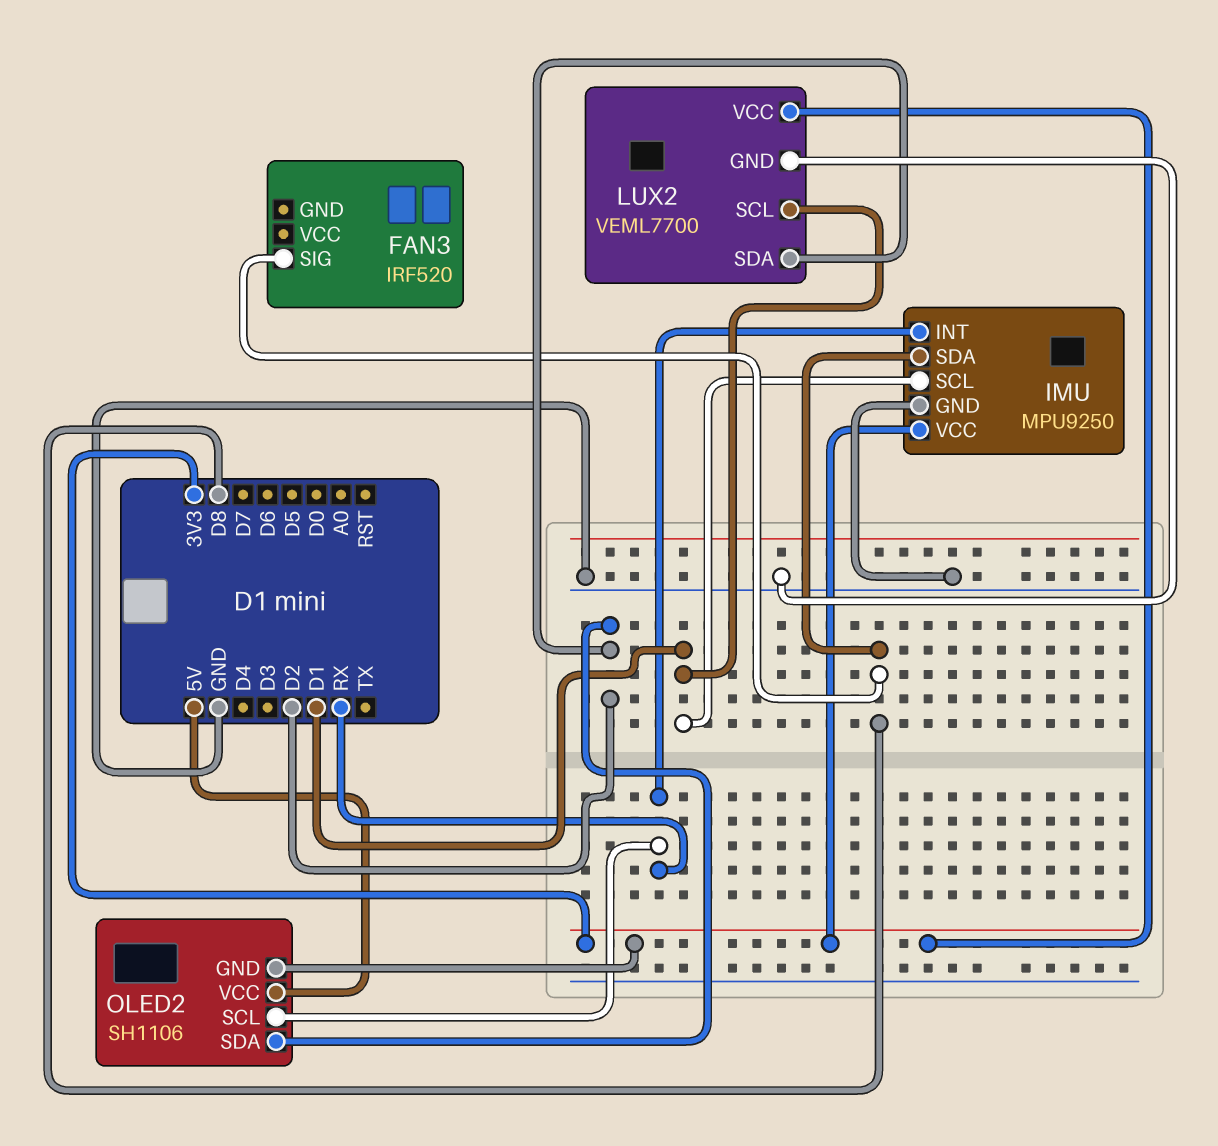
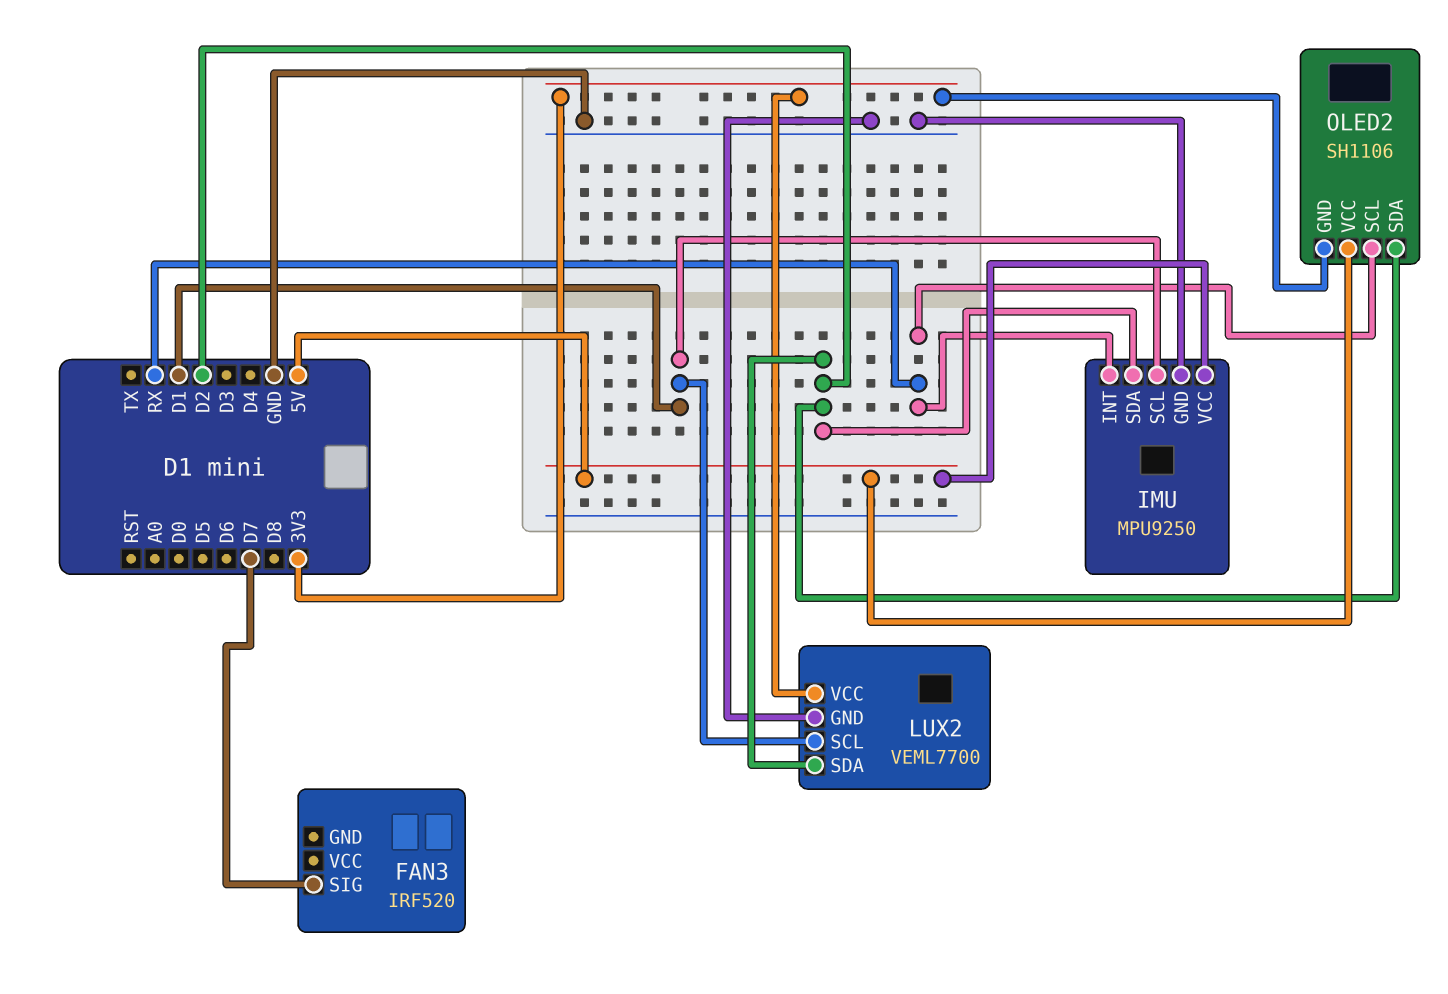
FAN3 pin SIG: D8 -> D7
IMU pin SDA: D8 -> D2
IMU pin VCC: 3V3 -> 5V

